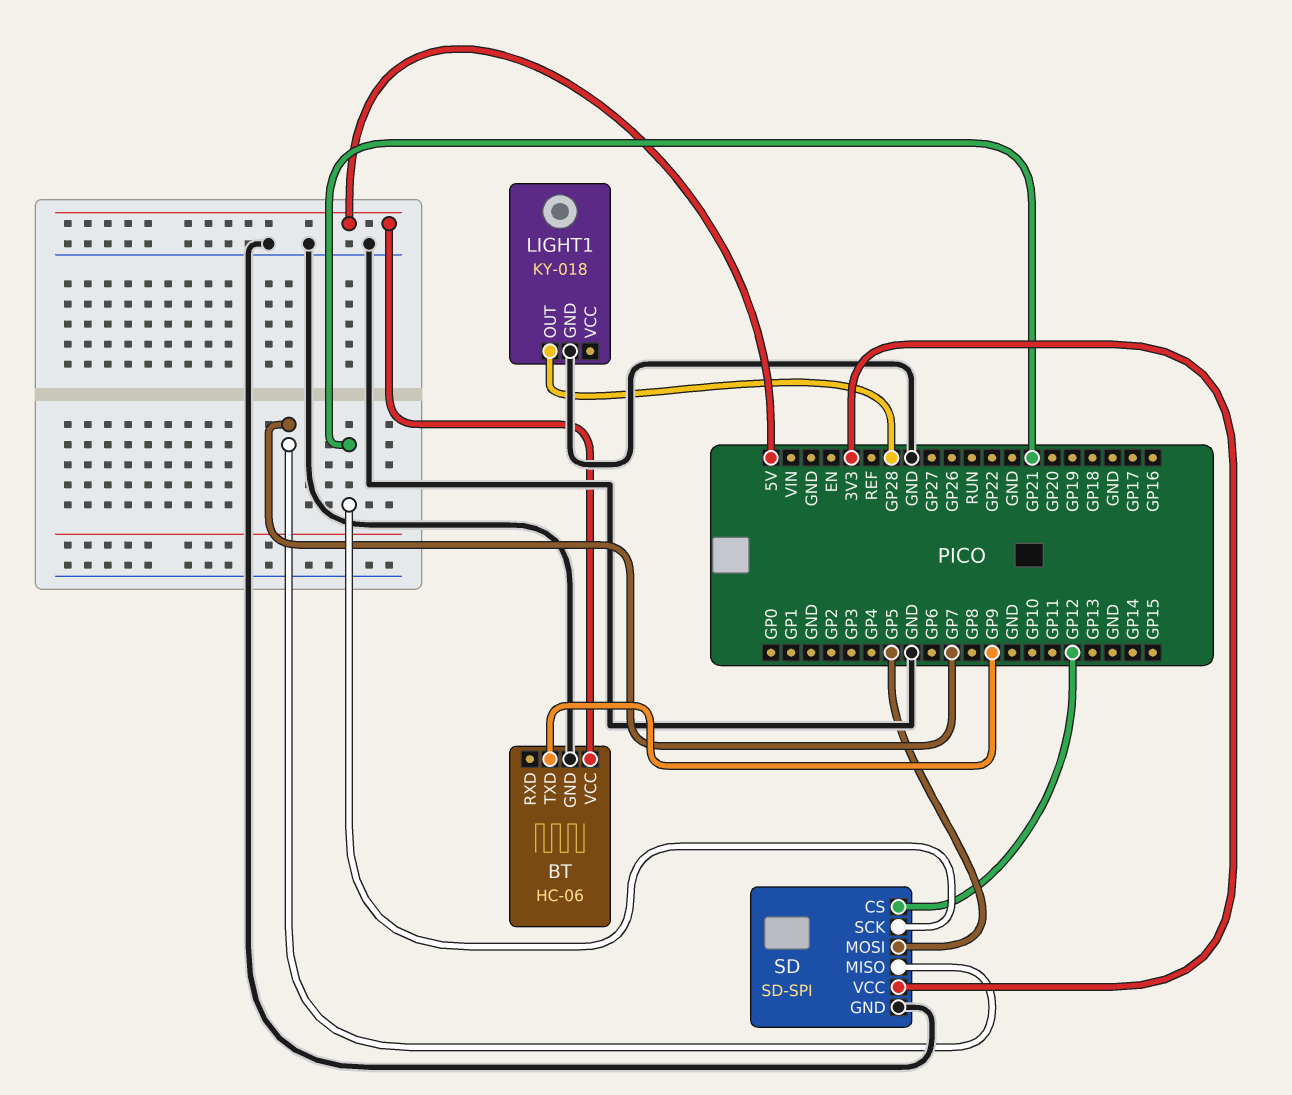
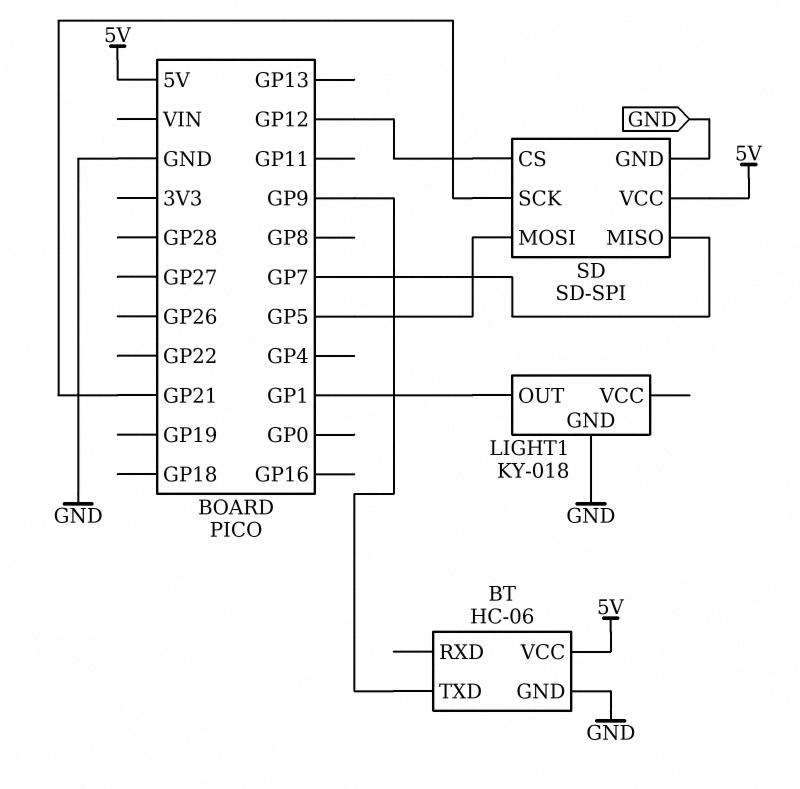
LIGHT1 pin OUT: GP28 -> GP1
SD pin VCC: 3V3 -> 5V

